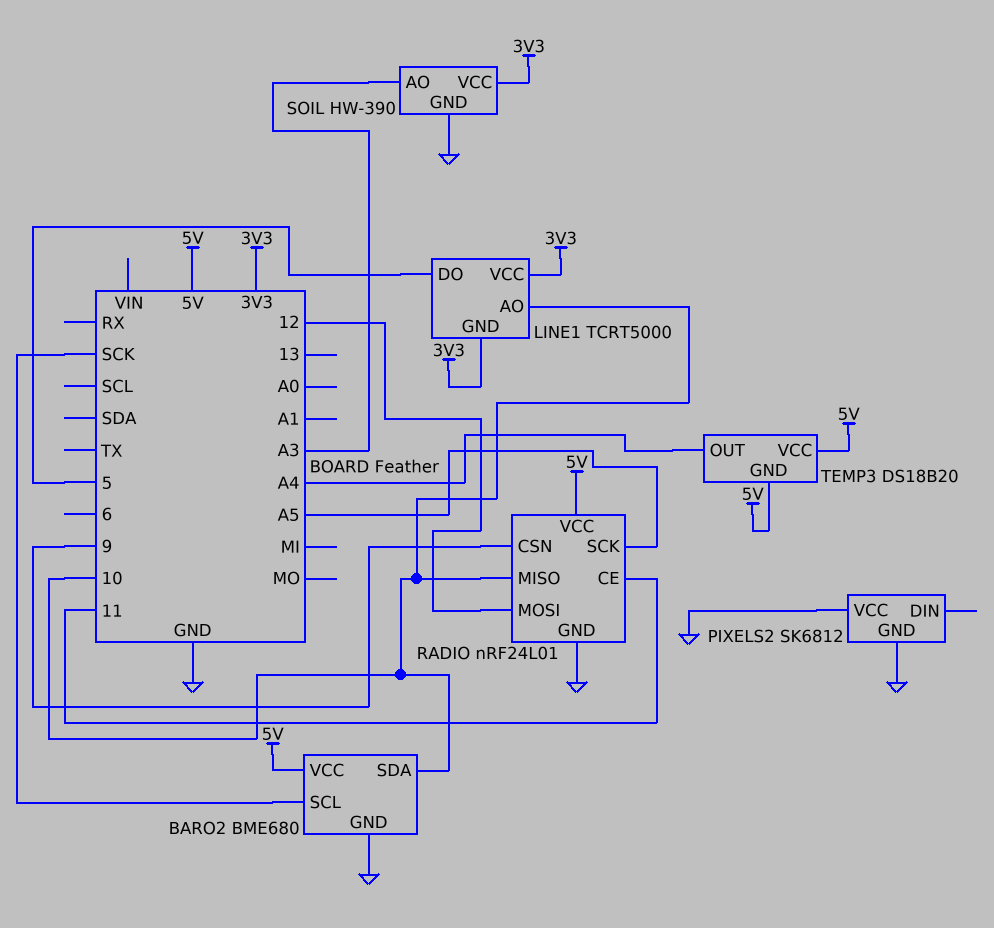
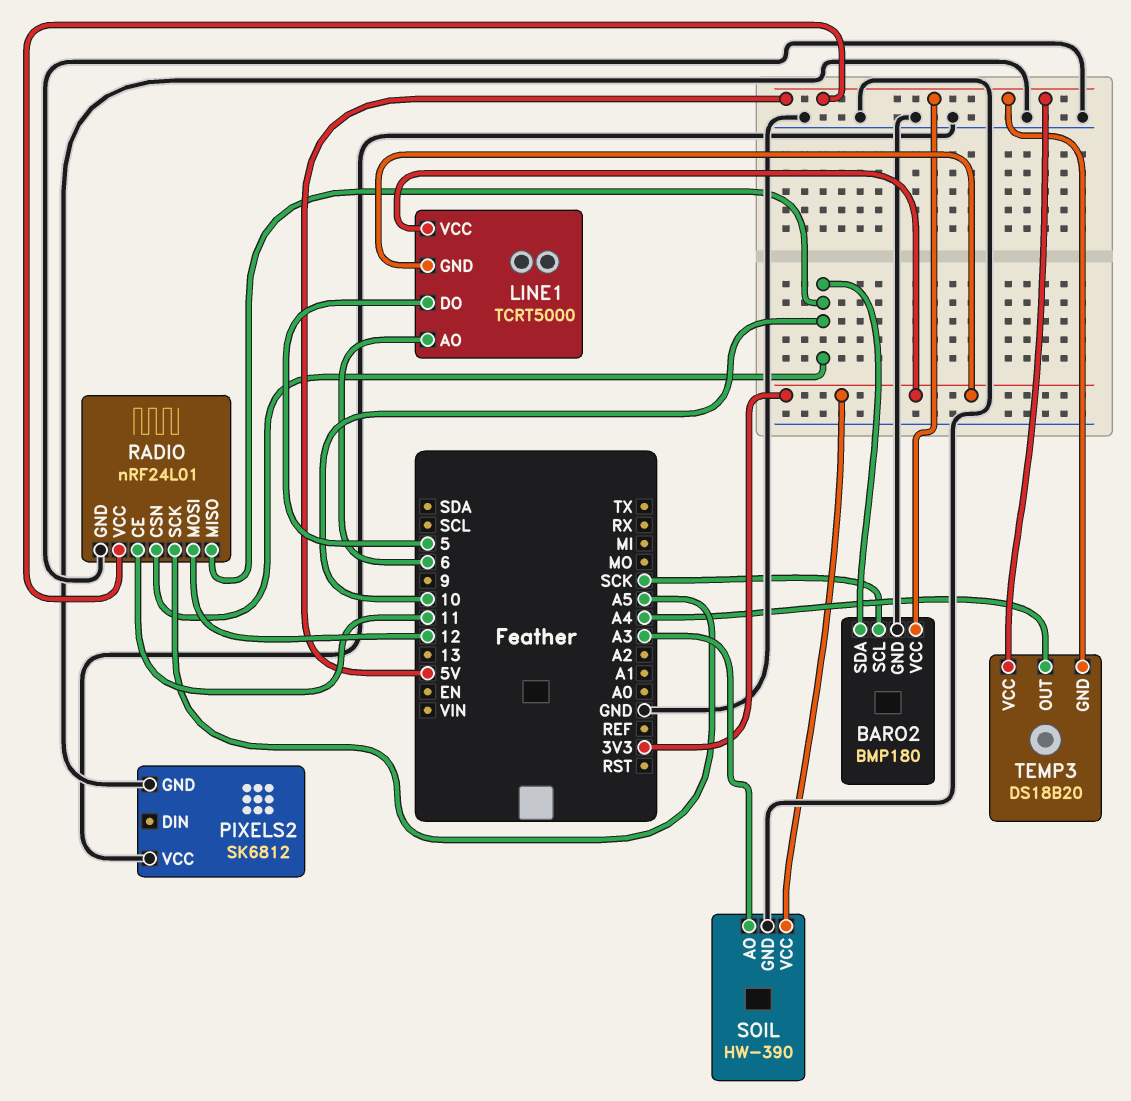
BARO2: BME680 -> BMP180
LINE1 pin AO: 10 -> 6
RADIO pin CSN: 9 -> 10

